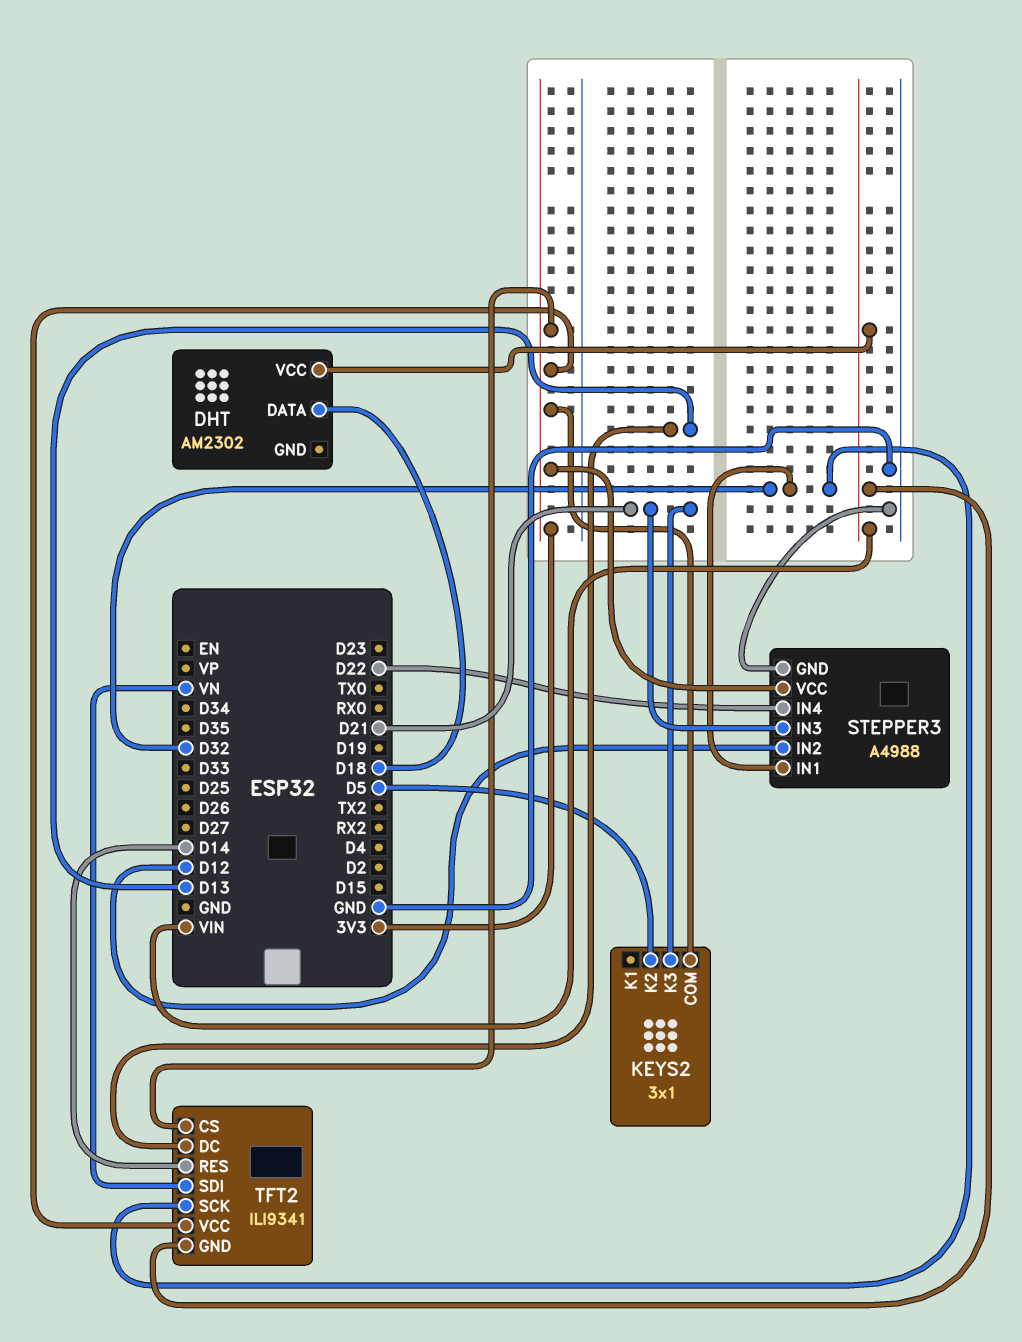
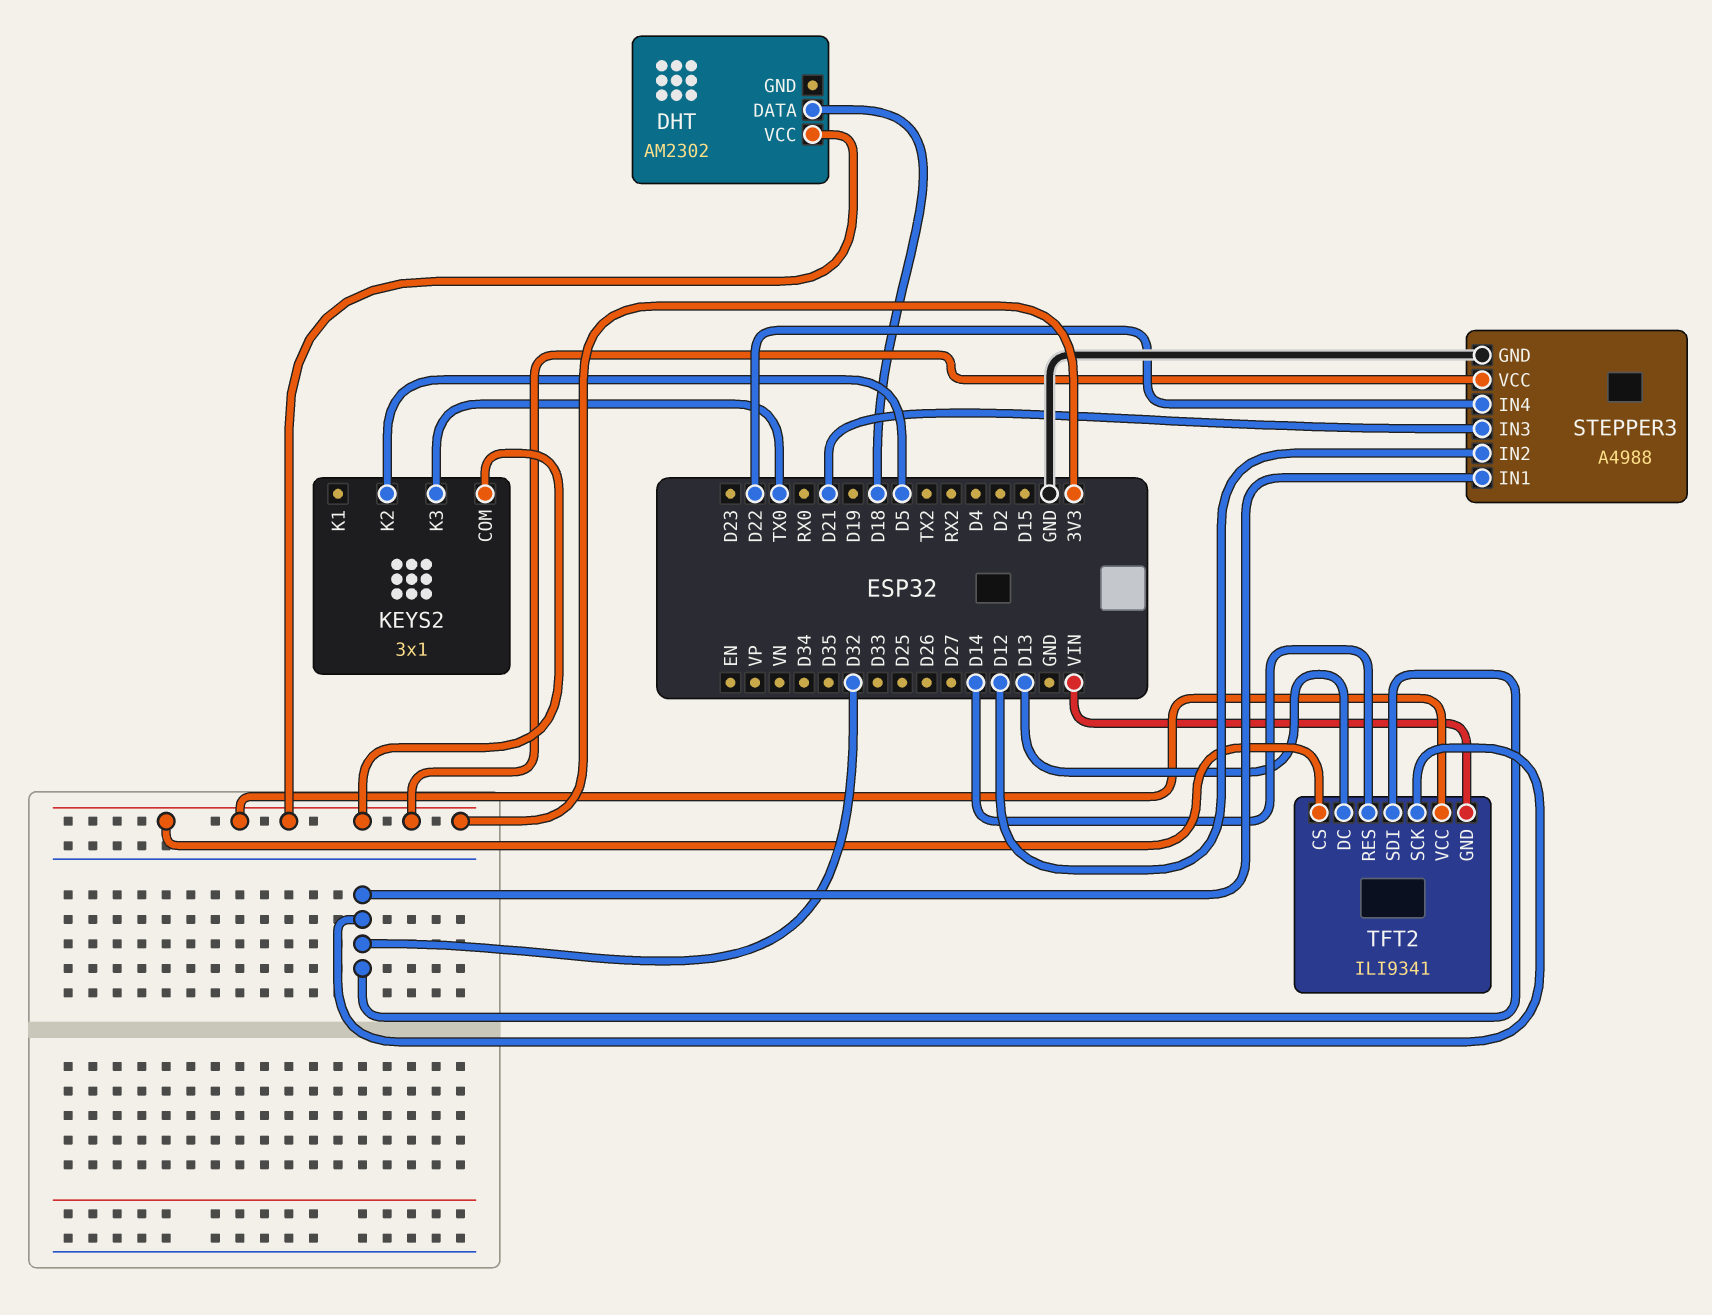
DHT pin VCC: VIN -> 3V3
KEYS2 pin K3: D21 -> TX0
TFT2 pin SDI: VN -> D32

